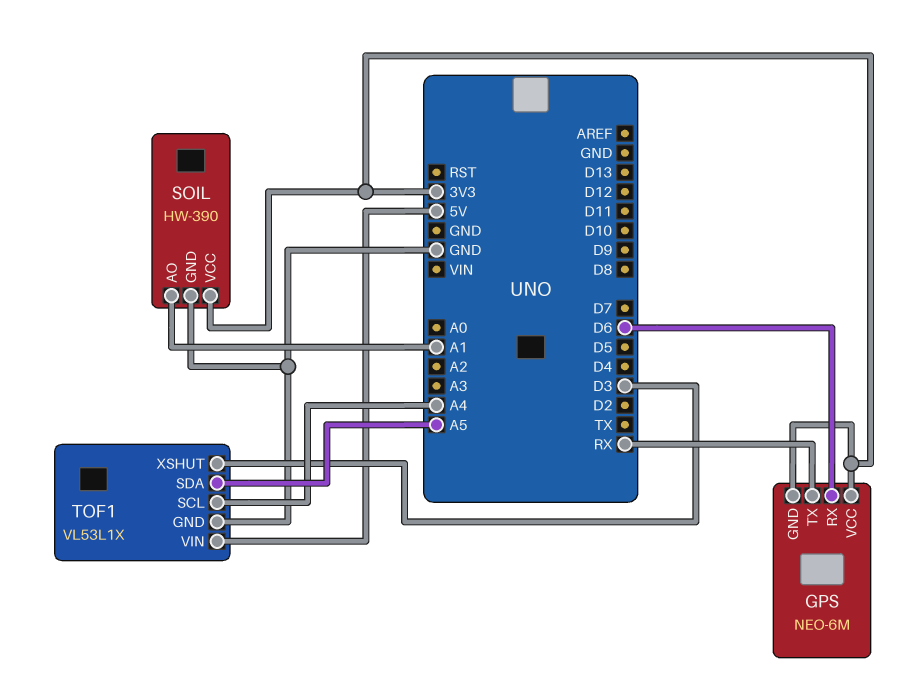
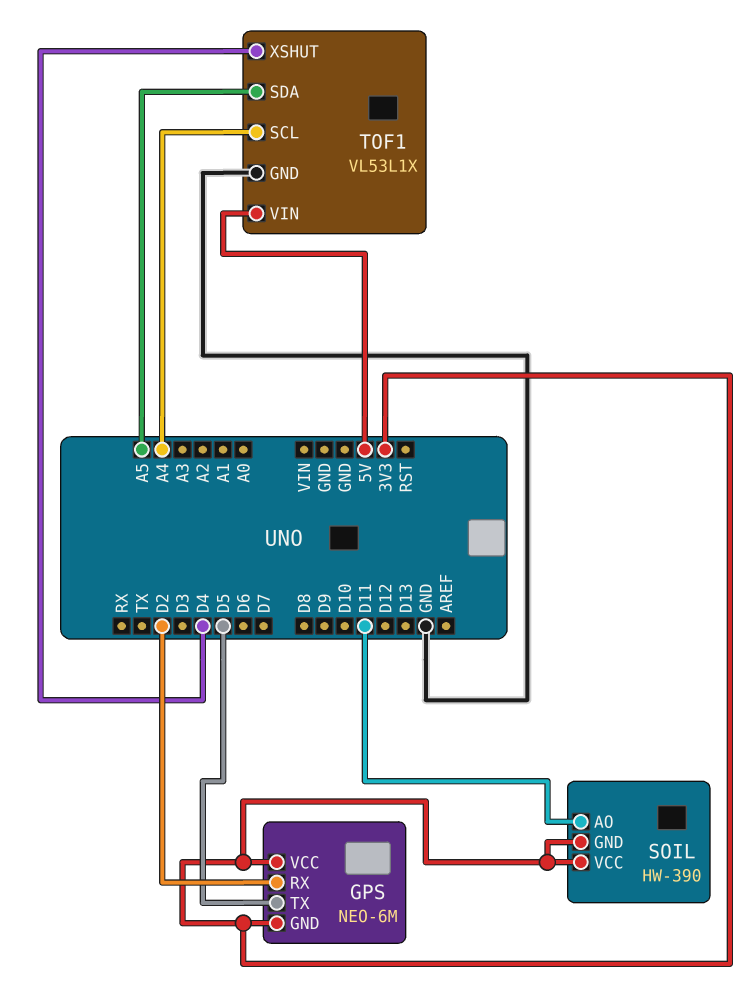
GPS pin RX: D6 -> D2
GPS pin TX: RX -> D5
SOIL pin AO: A1 -> D11
SOIL pin GND: GND -> 3V3
TOF1 pin XSHUT: D3 -> D4

